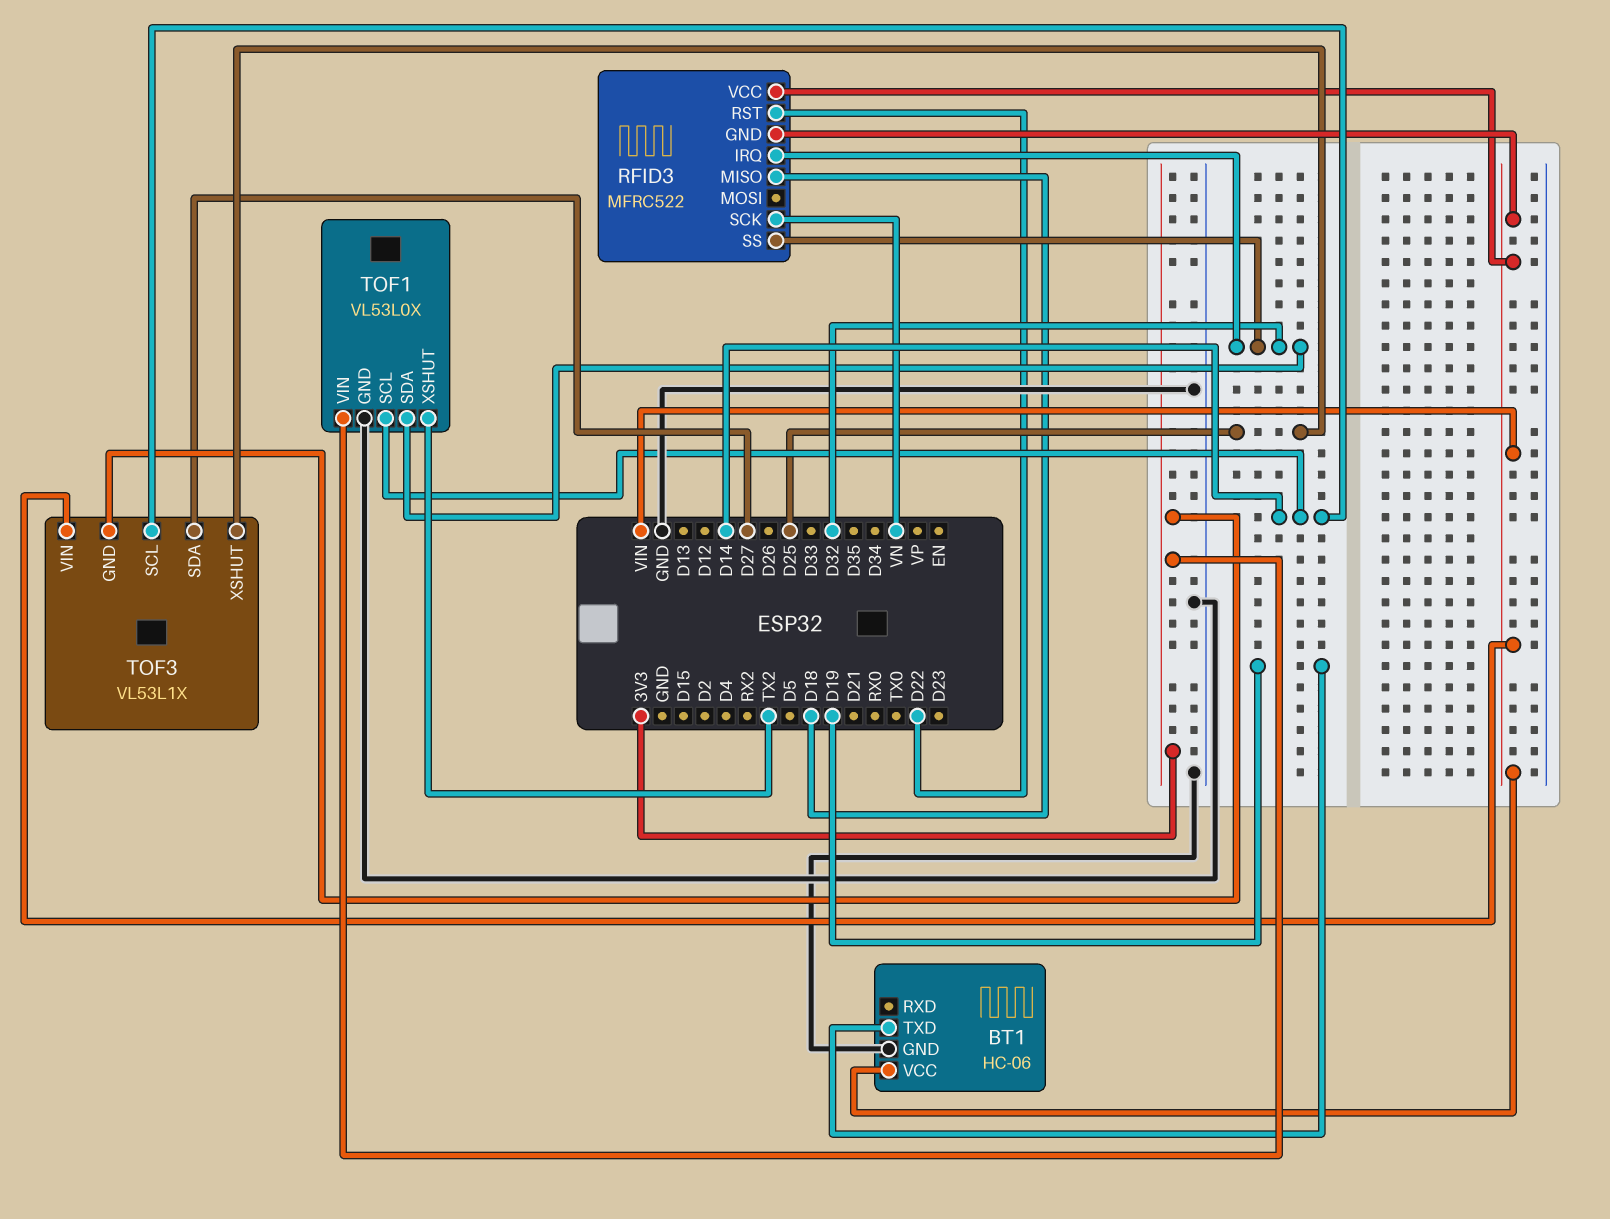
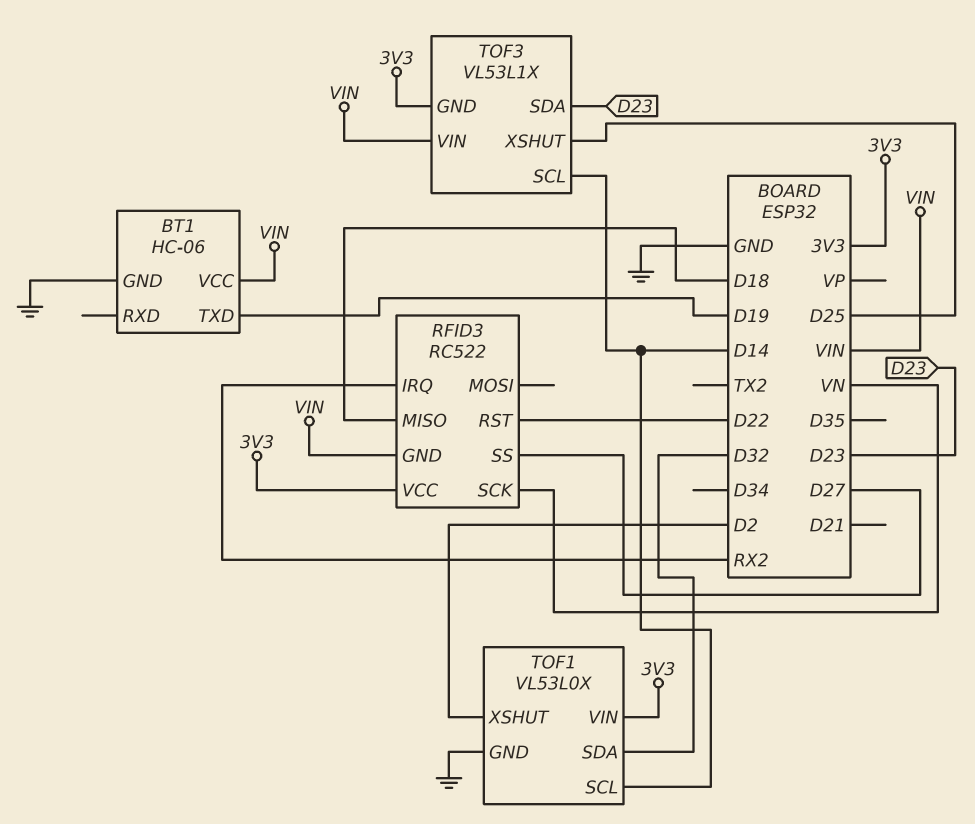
RFID3: MFRC522 -> RC522
RFID3 pin IRQ: D32 -> RX2
RFID3 pin SS: D32 -> D27
RFID3 pin VCC: VIN -> 3V3
TOF1 pin XSHUT: TX2 -> D2
TOF3 pin SDA: D27 -> D23

